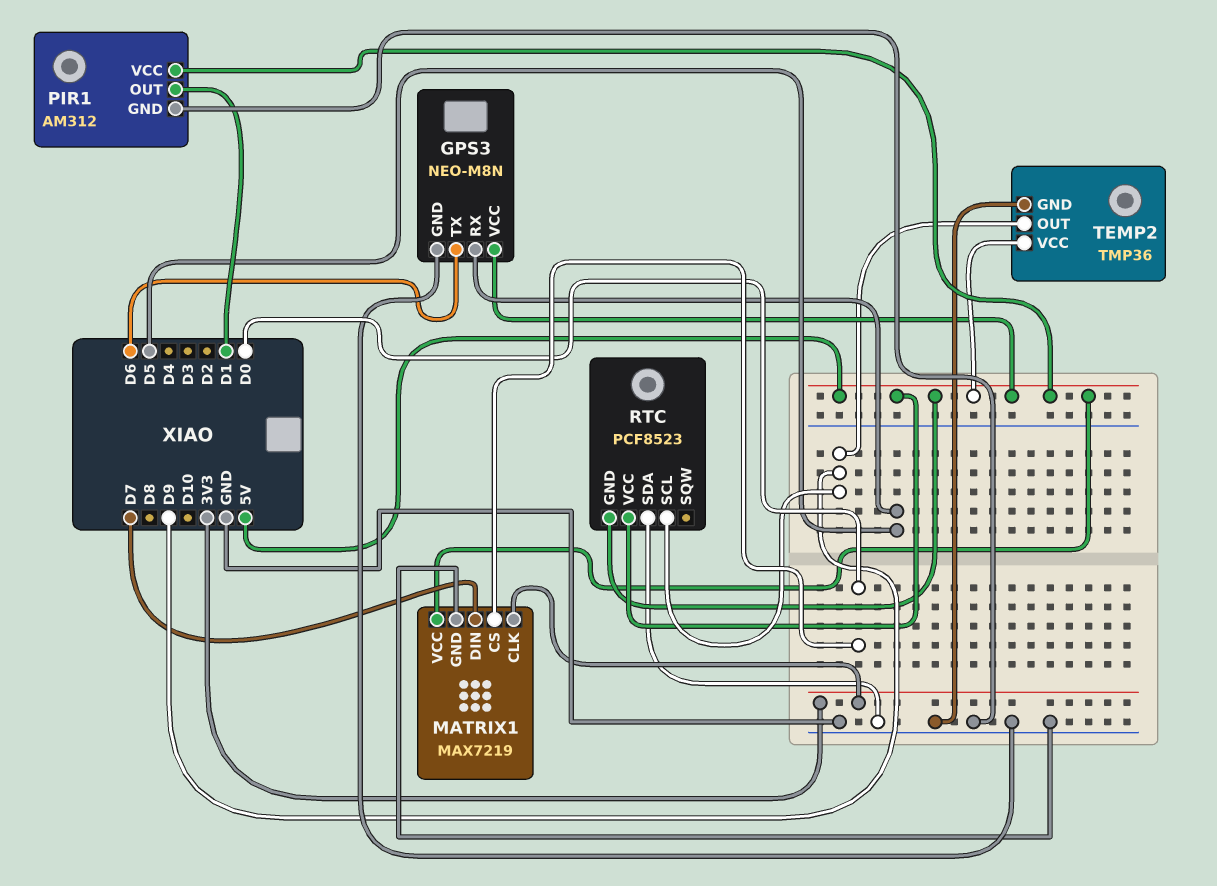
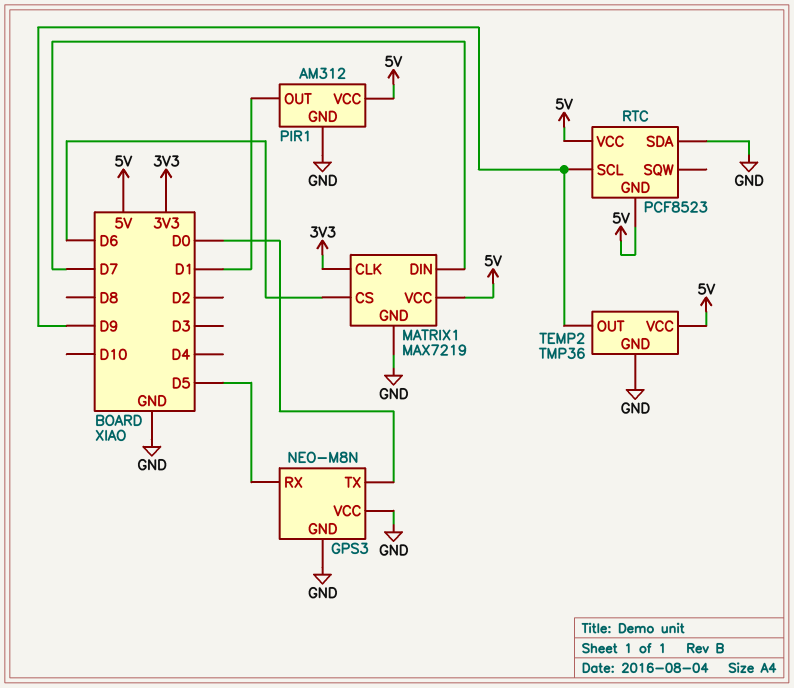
GPS3 pin TX: D6 -> D0
GPS3 pin VCC: 5V -> GND
MATRIX1 pin CS: D0 -> D6

